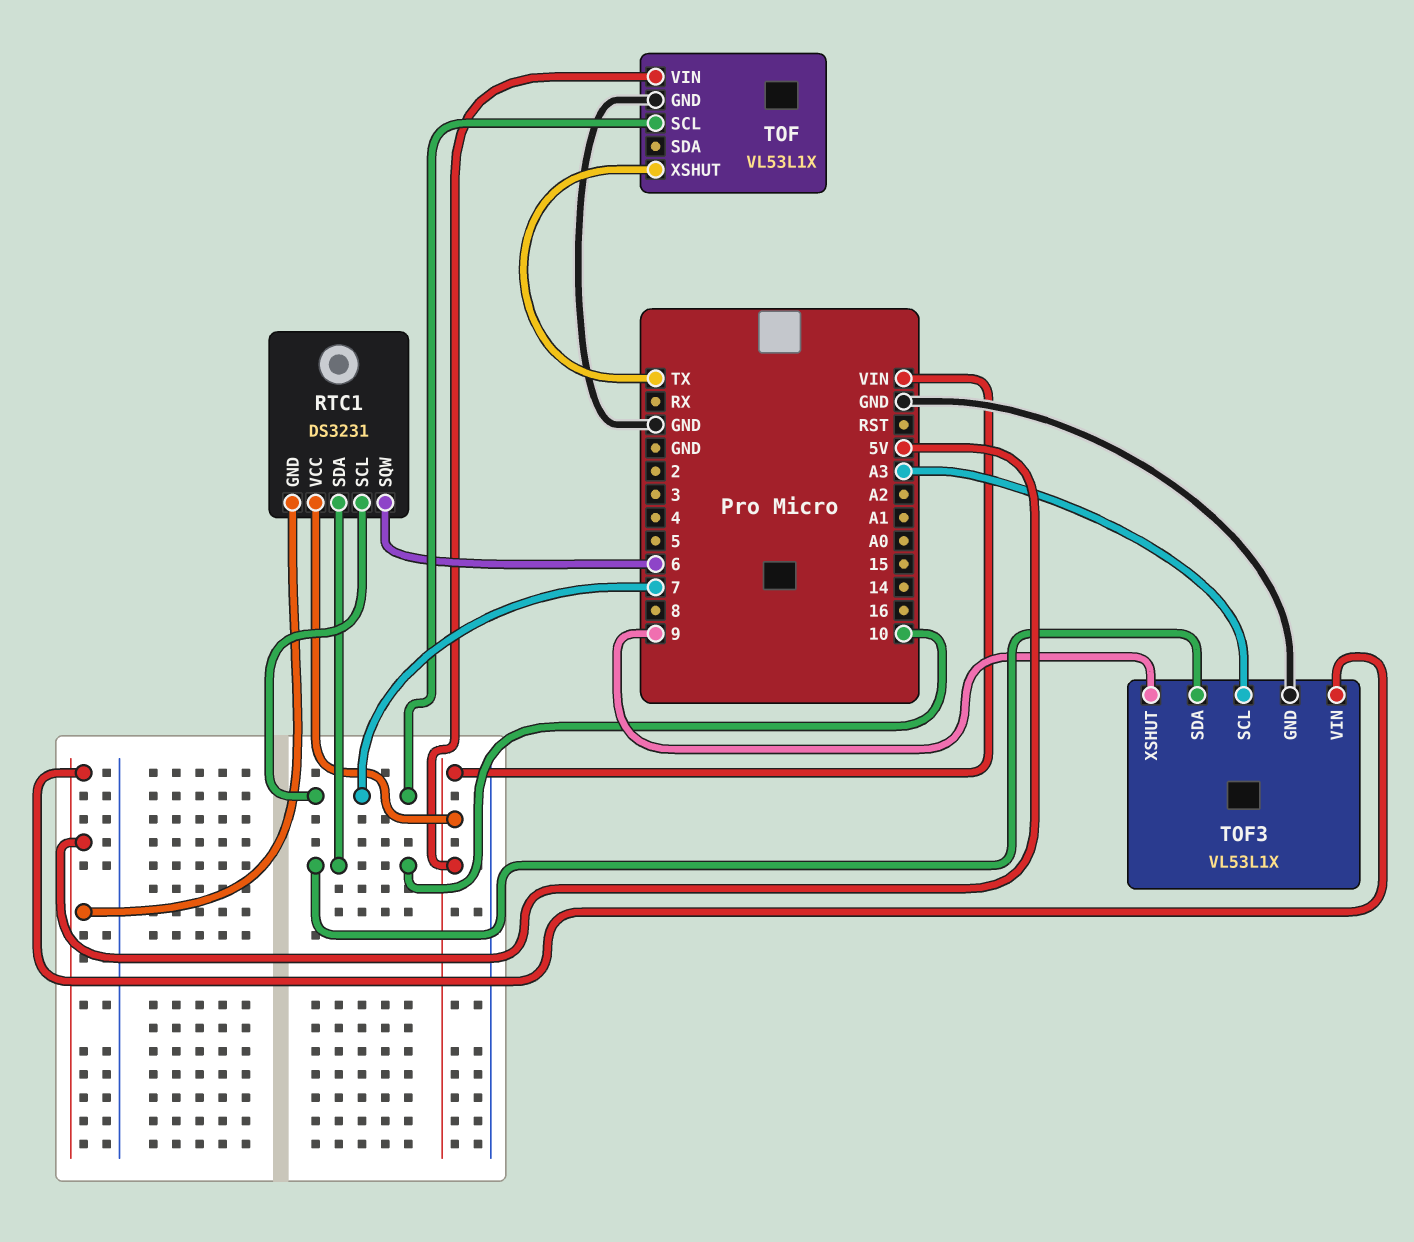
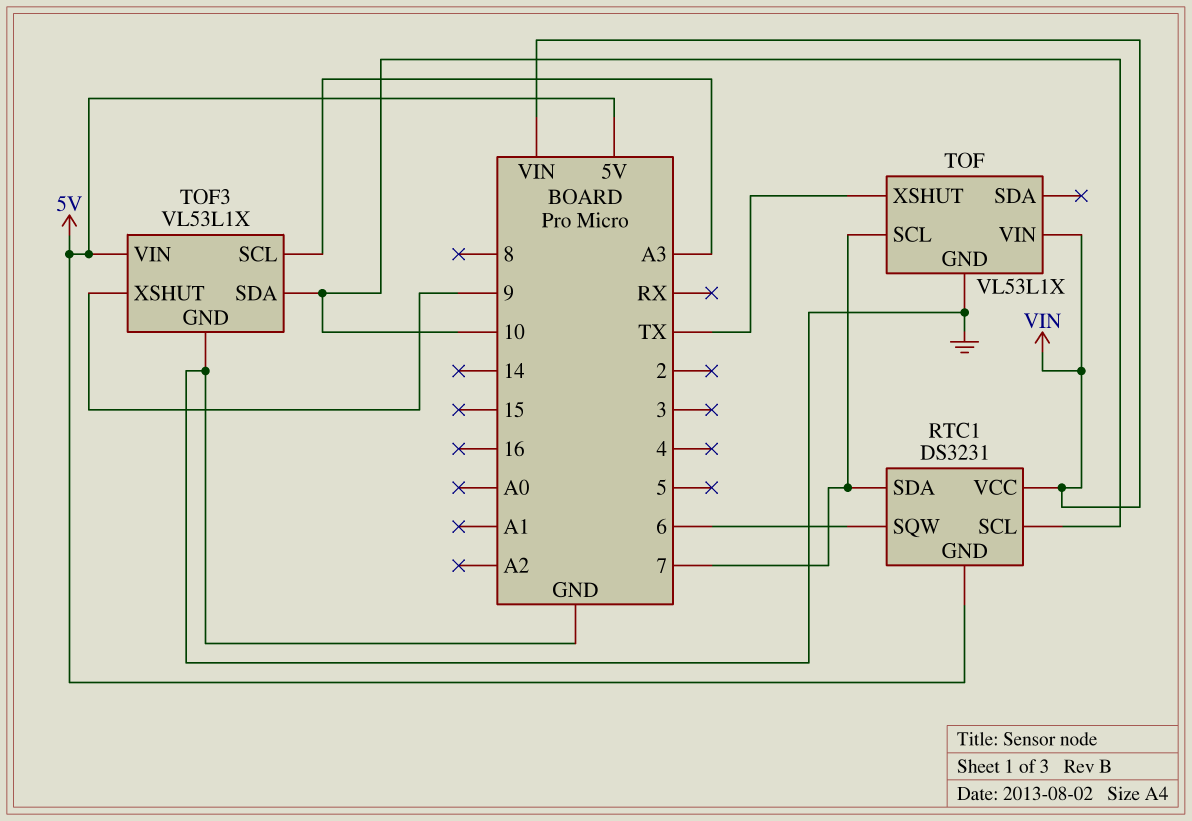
RTC1 pin SCL: 7 -> 10
RTC1 pin SDA: 10 -> 7

